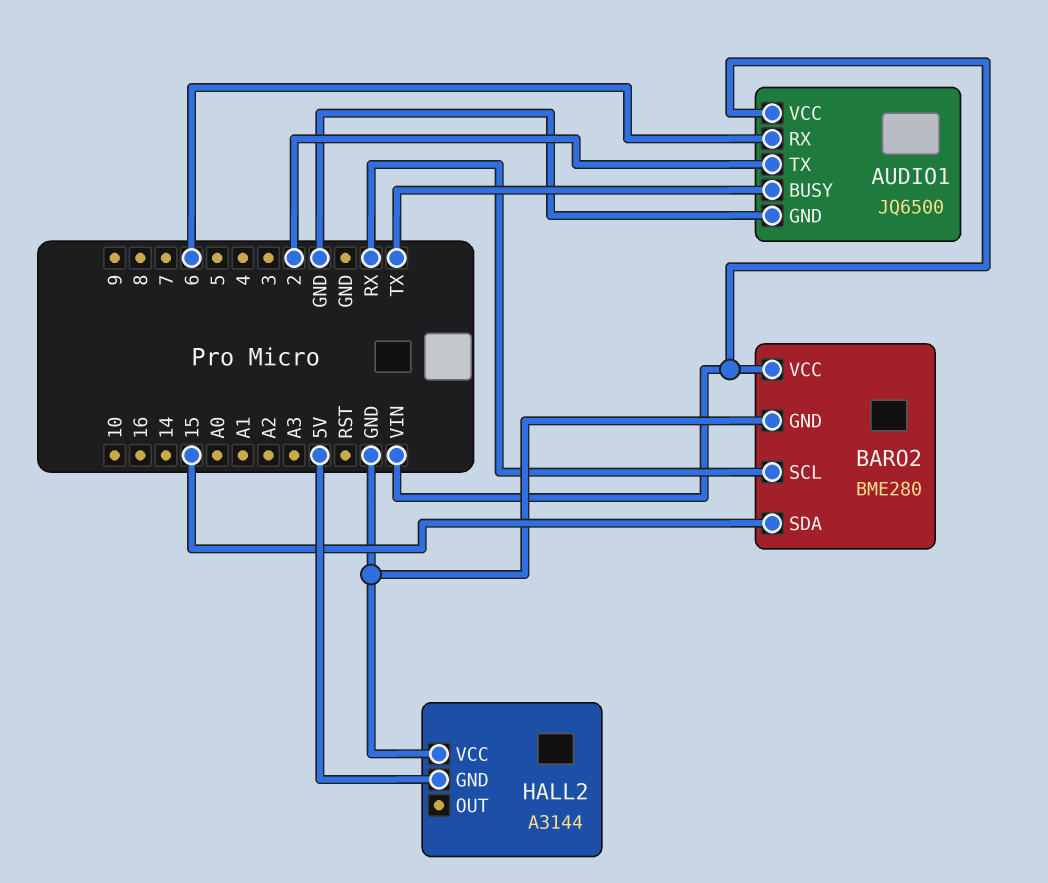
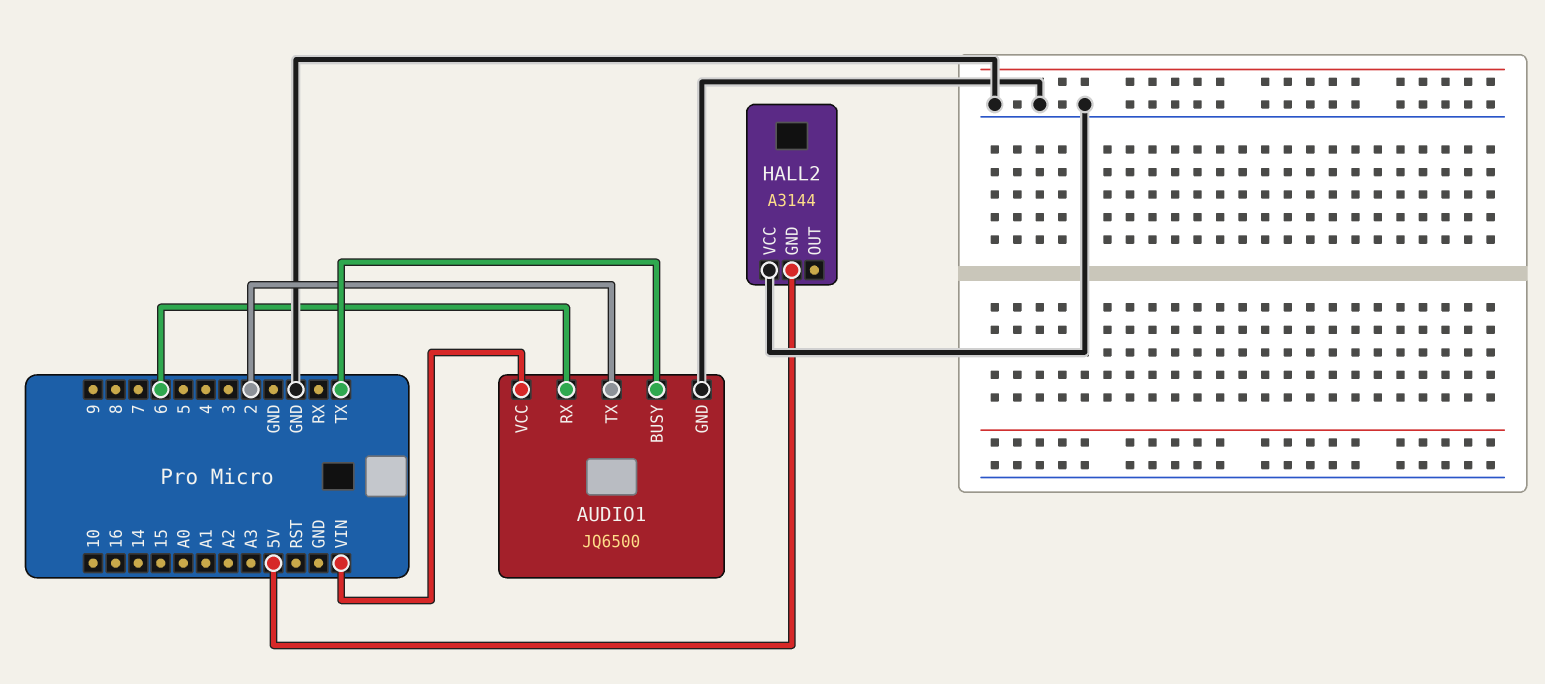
BARO2: BME280 -> none
BARO2 pin GND: GND -> none
BARO2 pin SCL: RX -> none
BARO2 pin SDA: 15 -> none
BARO2 pin VCC: VIN -> none

